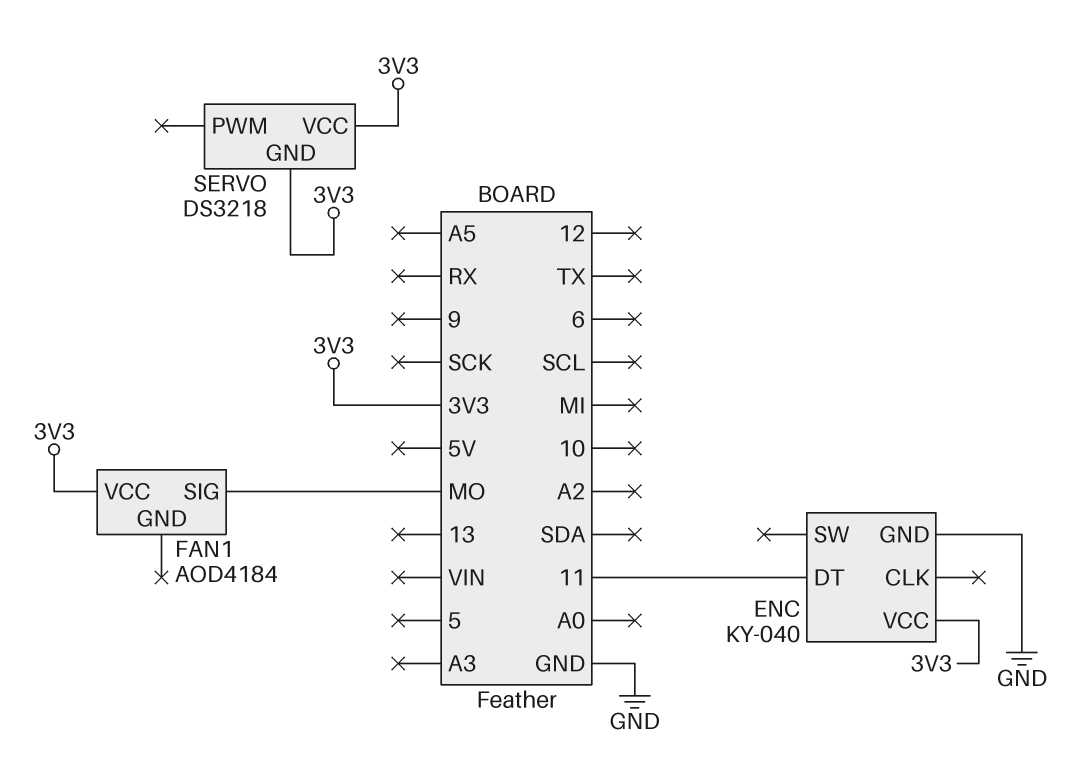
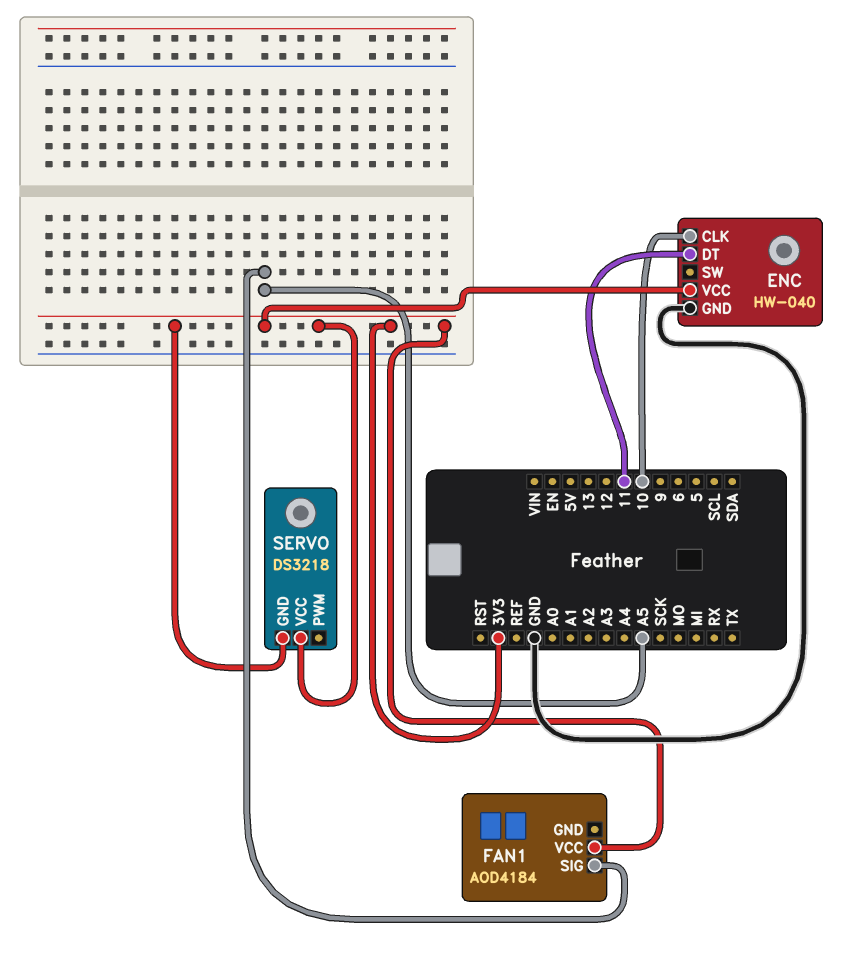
ENC: KY-040 -> HW-040
ENC pin CLK: none -> 10
FAN1 pin SIG: MO -> A5

